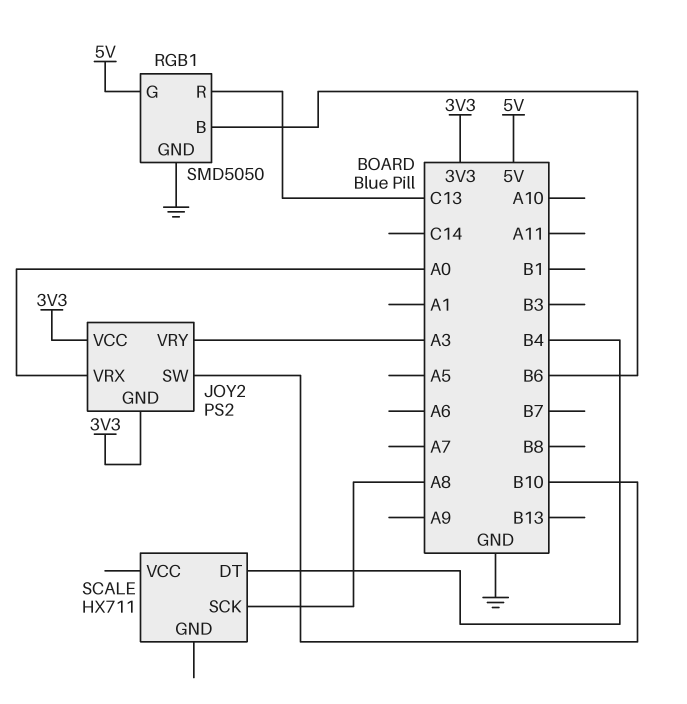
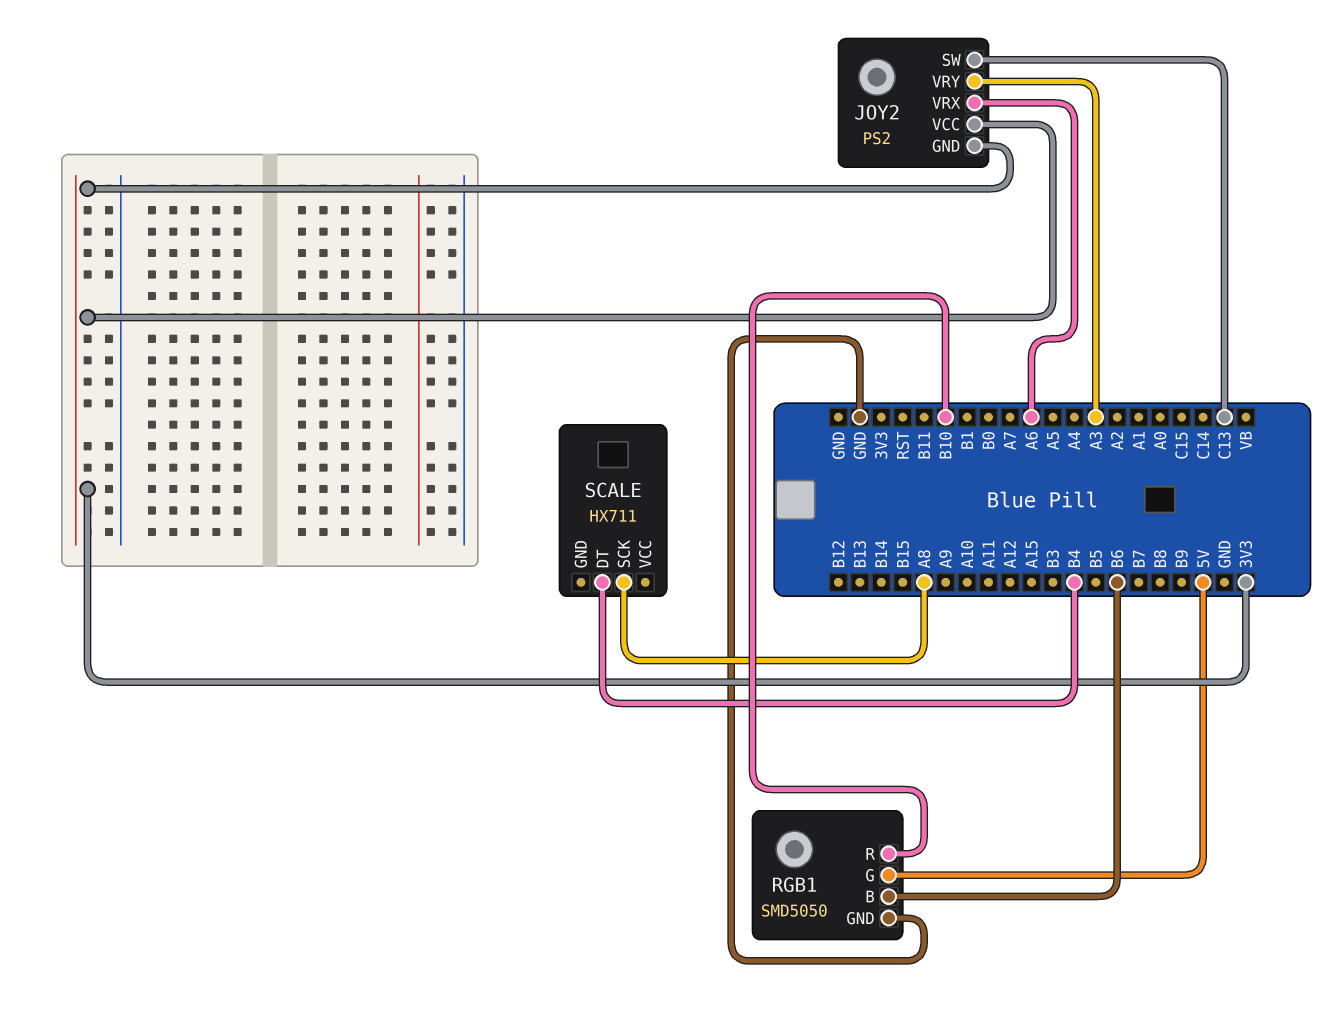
JOY2 pin SW: B10 -> C13
JOY2 pin VRX: A0 -> A6
RGB1 pin R: C13 -> B10

